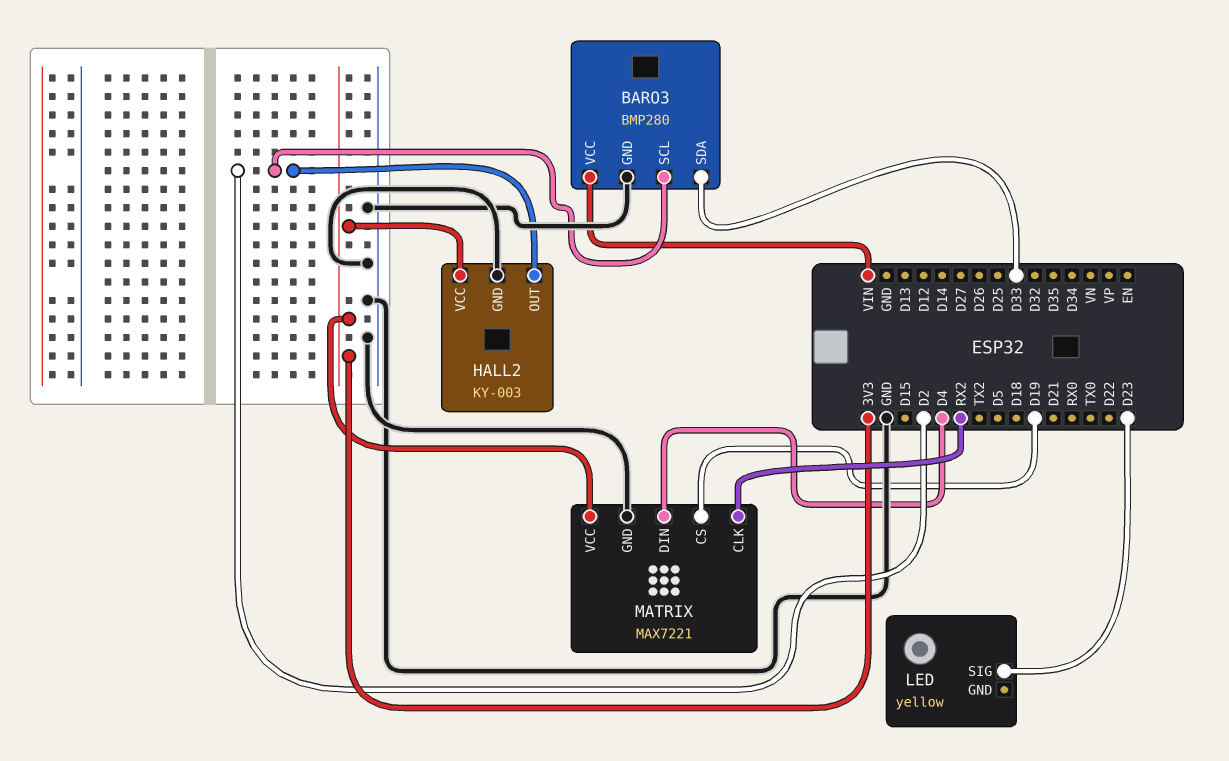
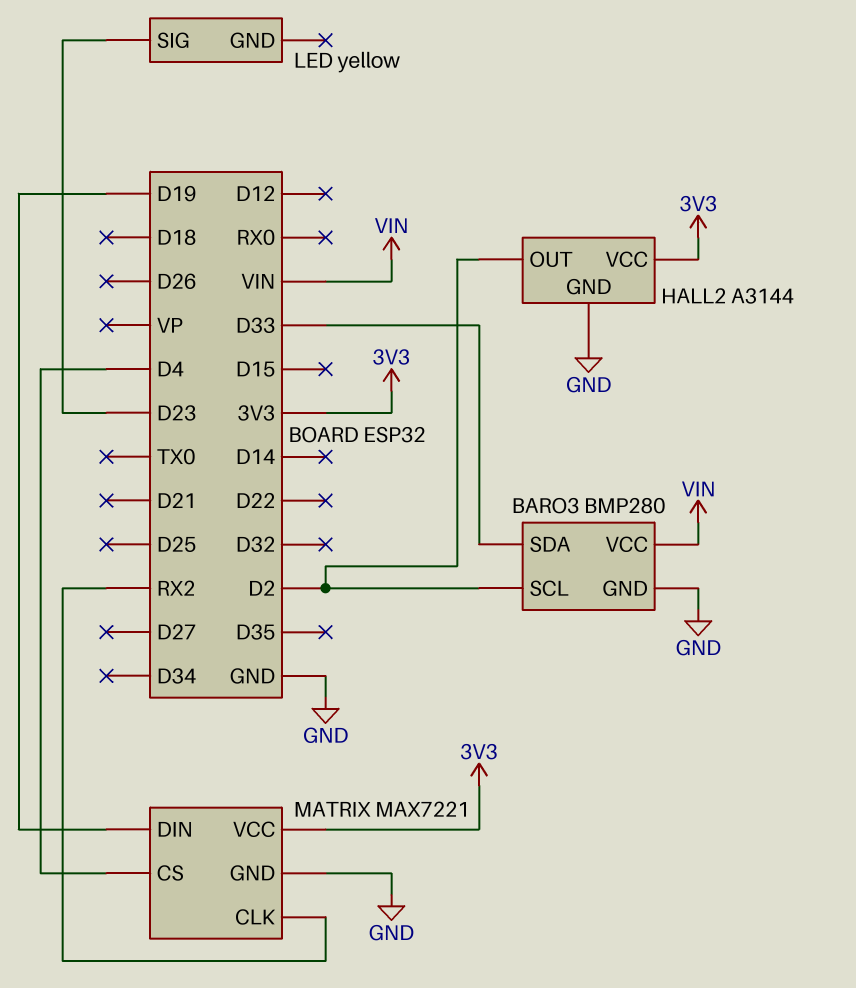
HALL2: KY-003 -> A3144
MATRIX pin CS: D19 -> D4
MATRIX pin DIN: D4 -> D19

